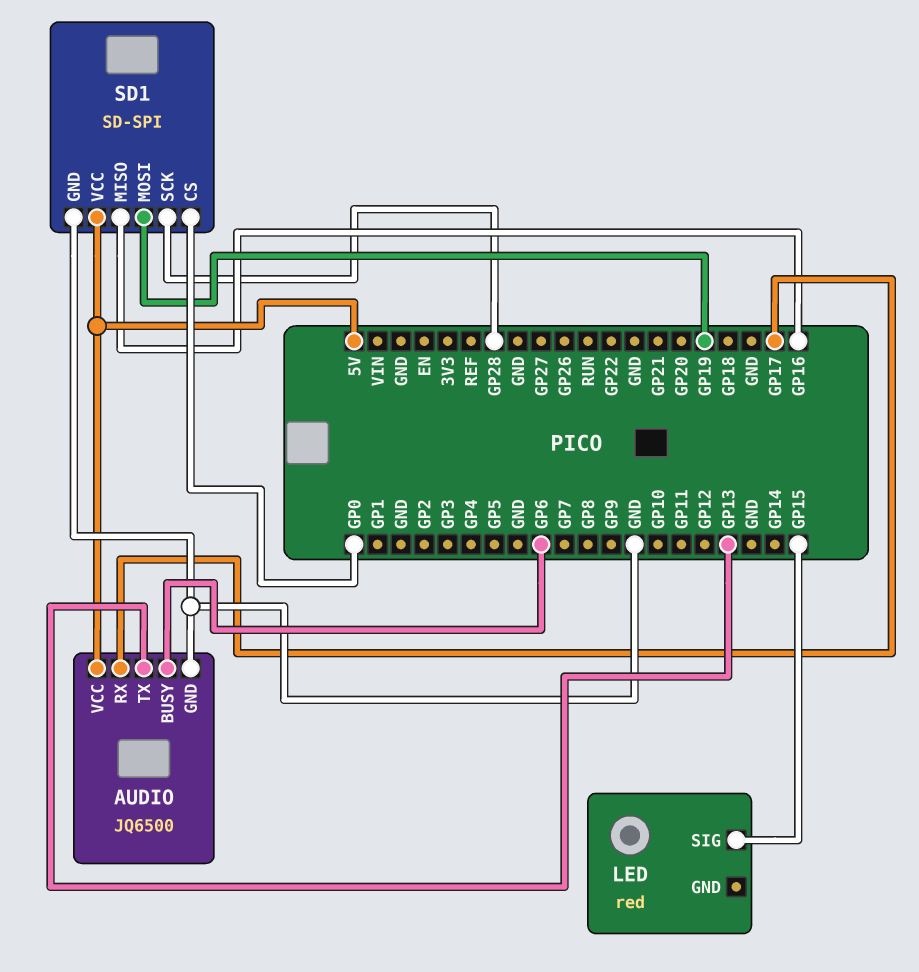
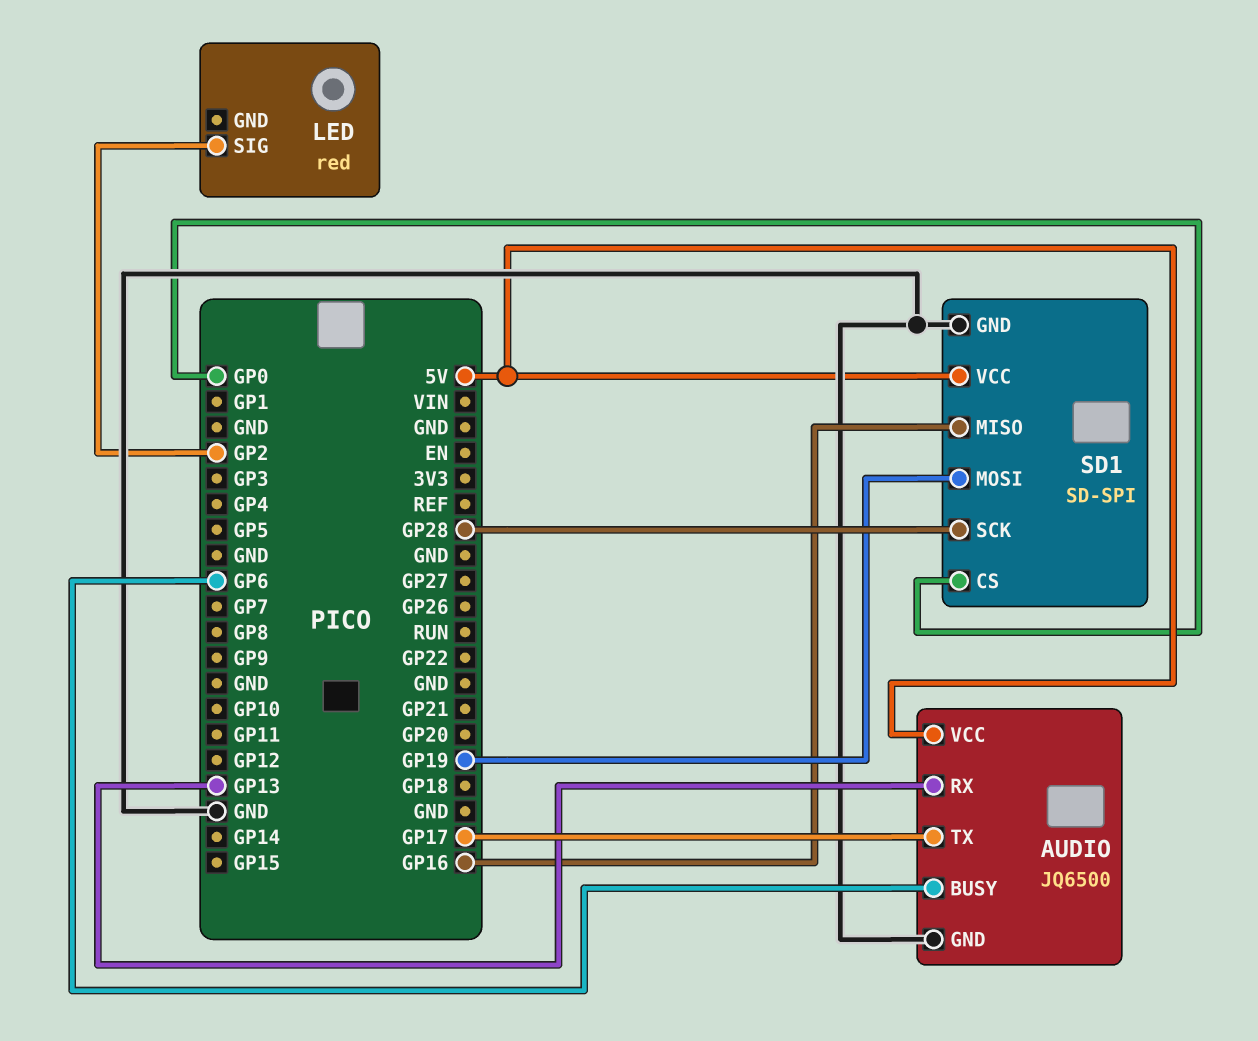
AUDIO pin RX: GP17 -> GP13
AUDIO pin TX: GP13 -> GP17
LED pin SIG: GP15 -> GP2

